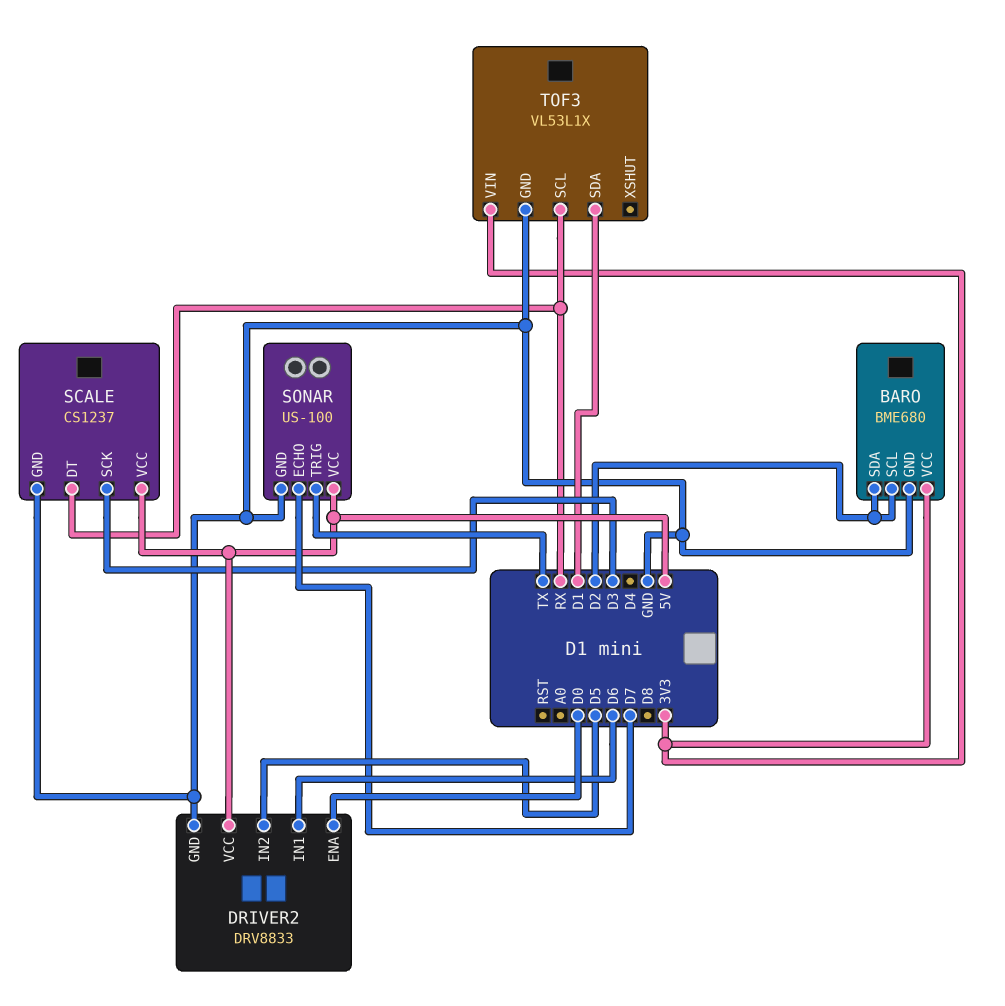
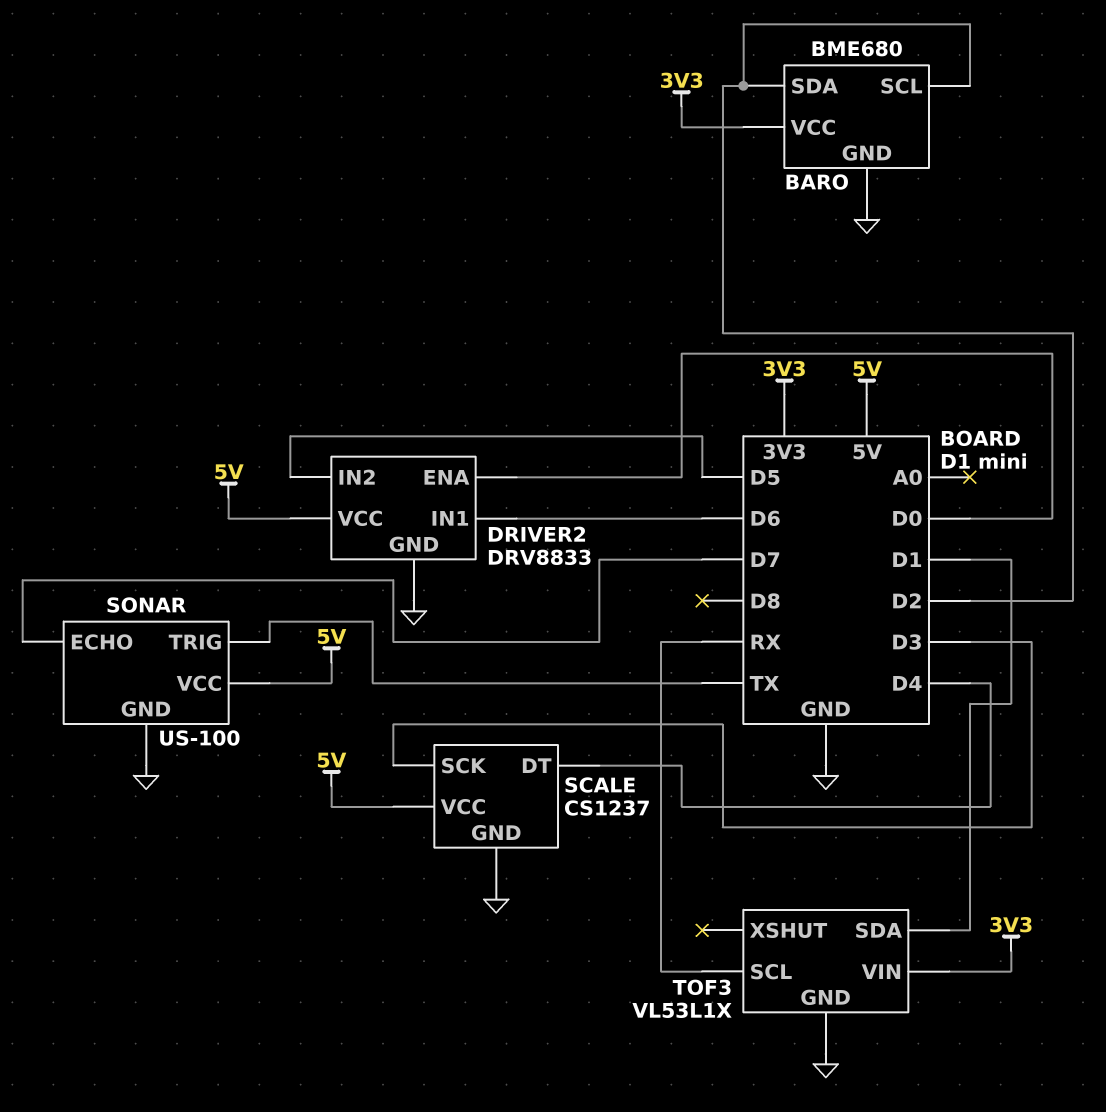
SCALE pin DT: RX -> D4

